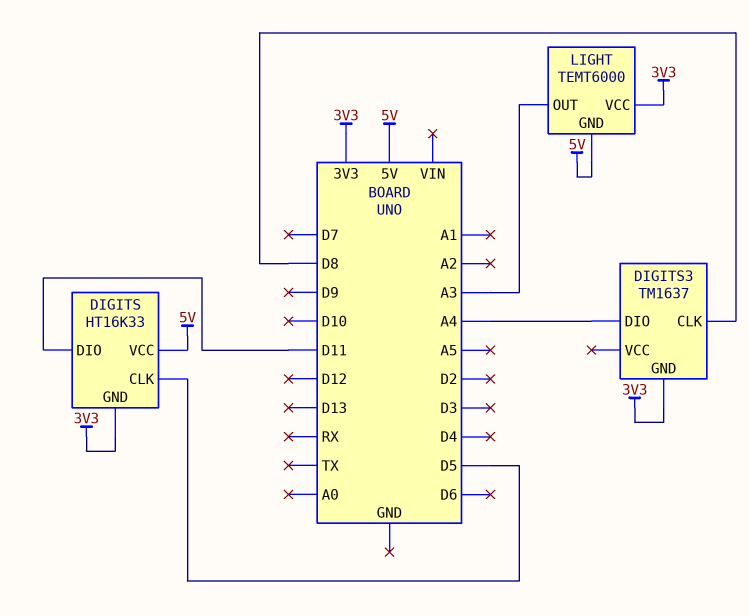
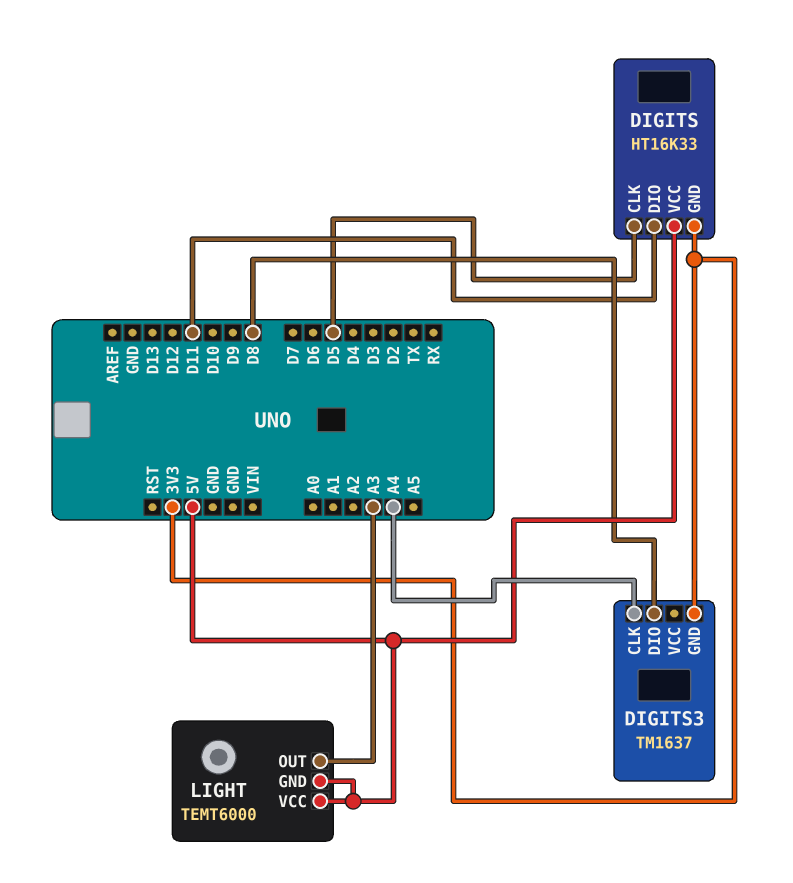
DIGITS3 pin CLK: D8 -> A4
DIGITS3 pin DIO: A4 -> D8
LIGHT pin VCC: 3V3 -> 5V

